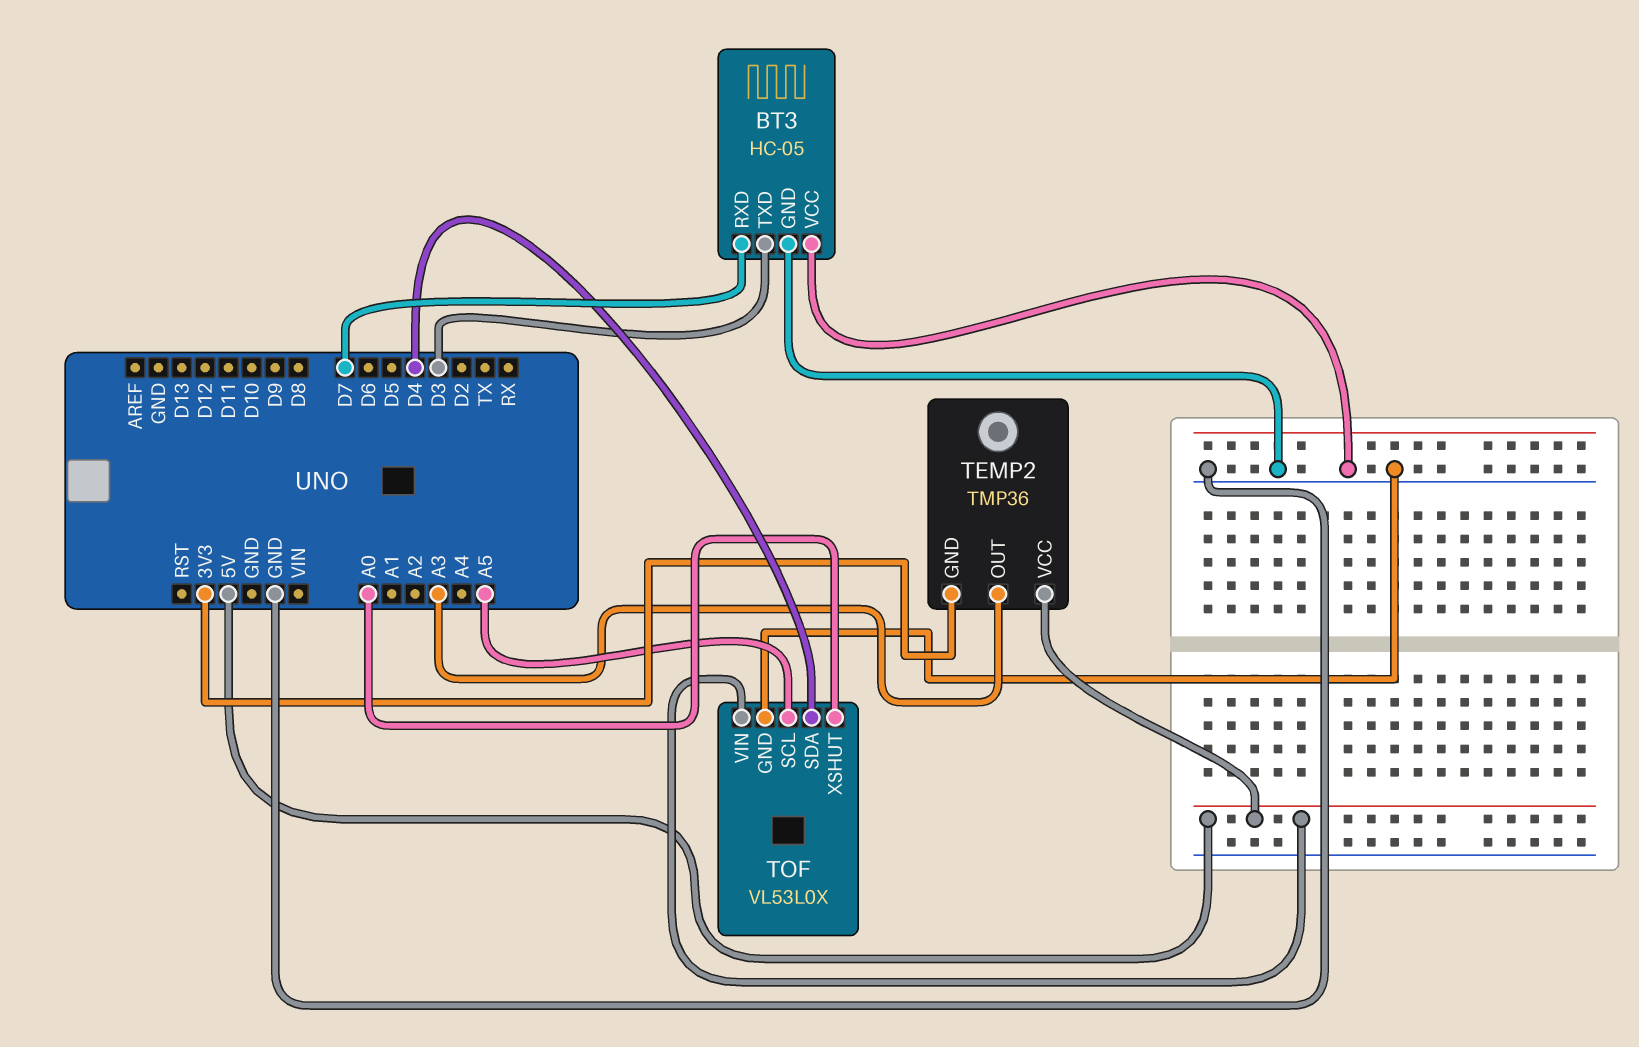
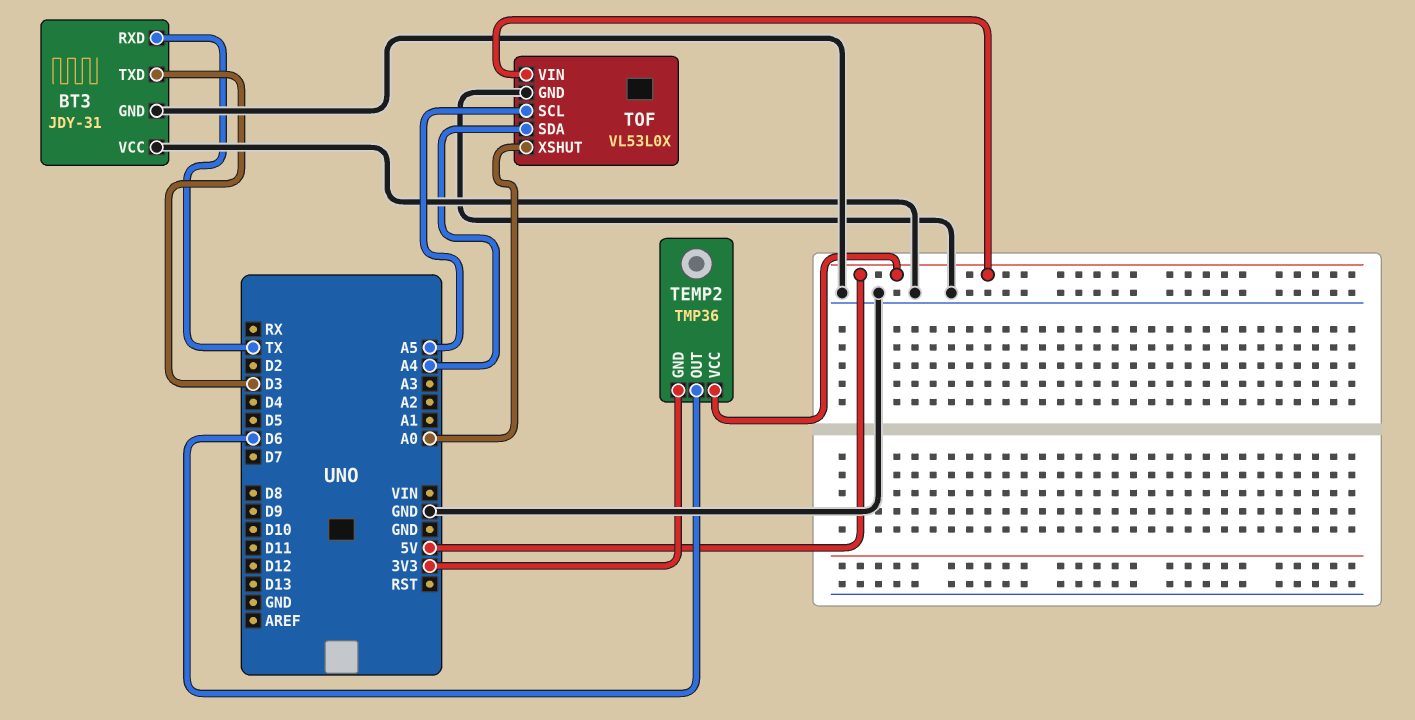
BT3: HC-05 -> JDY-31
BT3 pin RXD: D7 -> TX
TEMP2 pin OUT: A3 -> D6
TOF pin SDA: D4 -> A4

